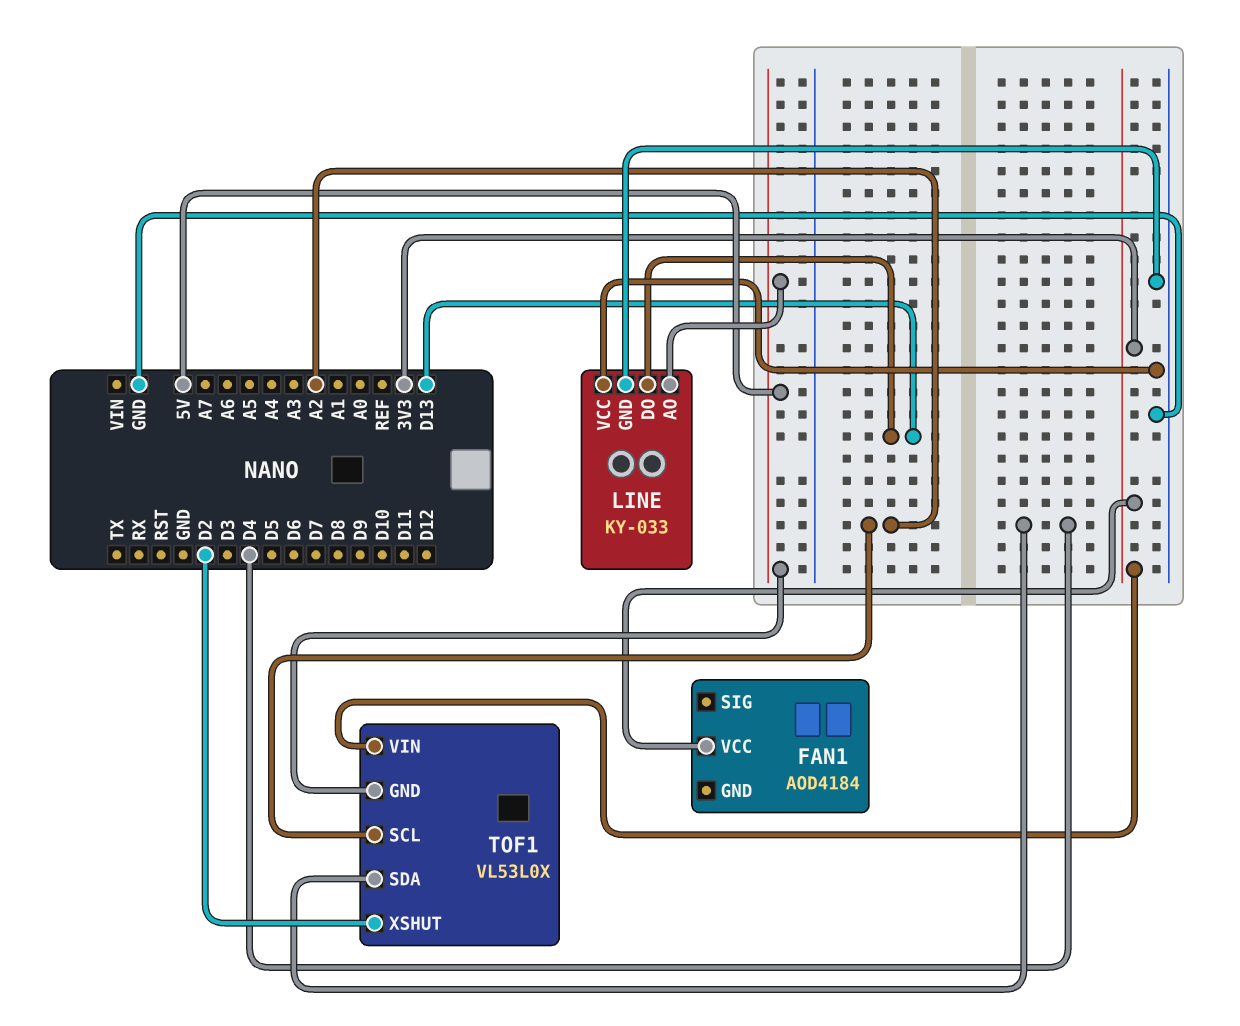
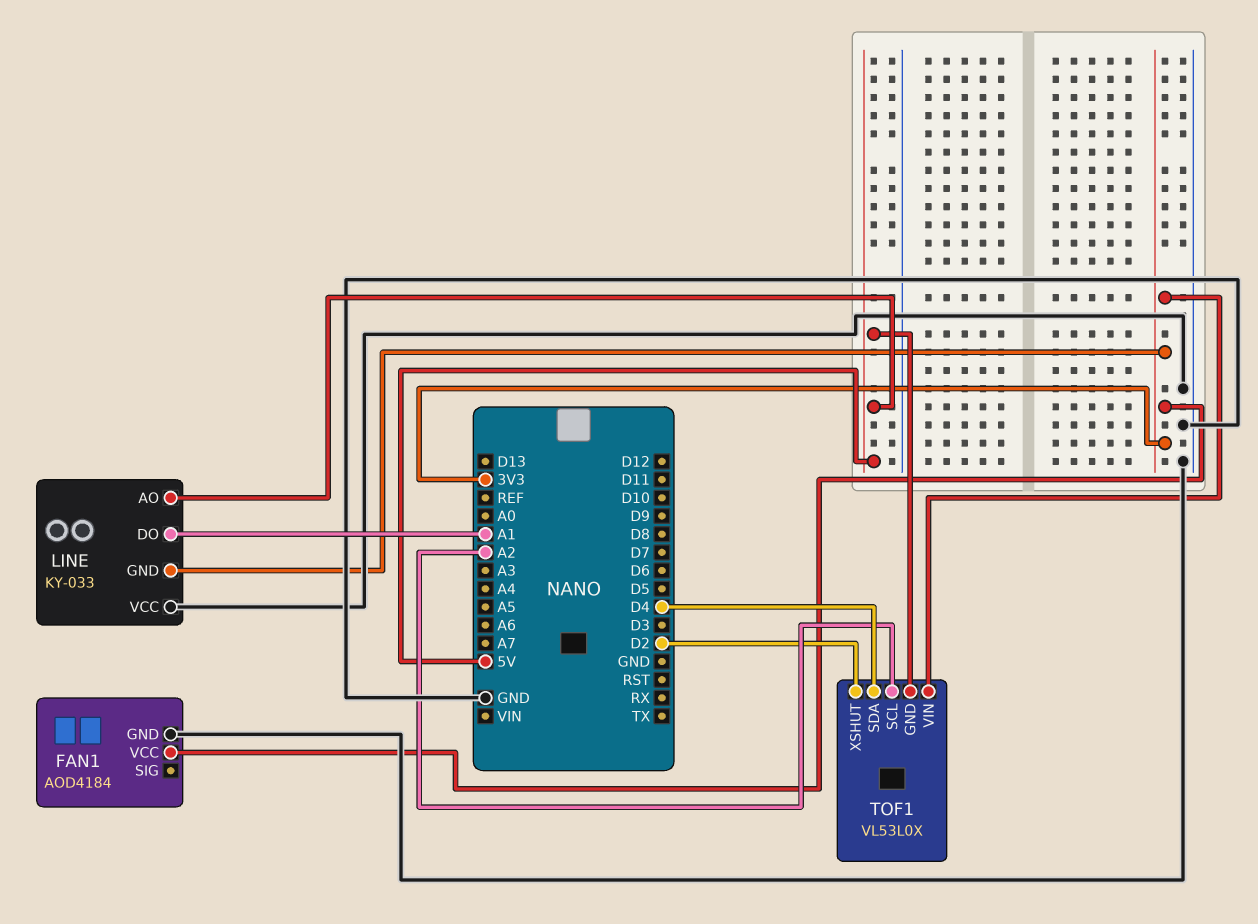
FAN1 pin GND: none -> GND
LINE pin DO: D13 -> A1
LINE pin GND: GND -> 3V3

